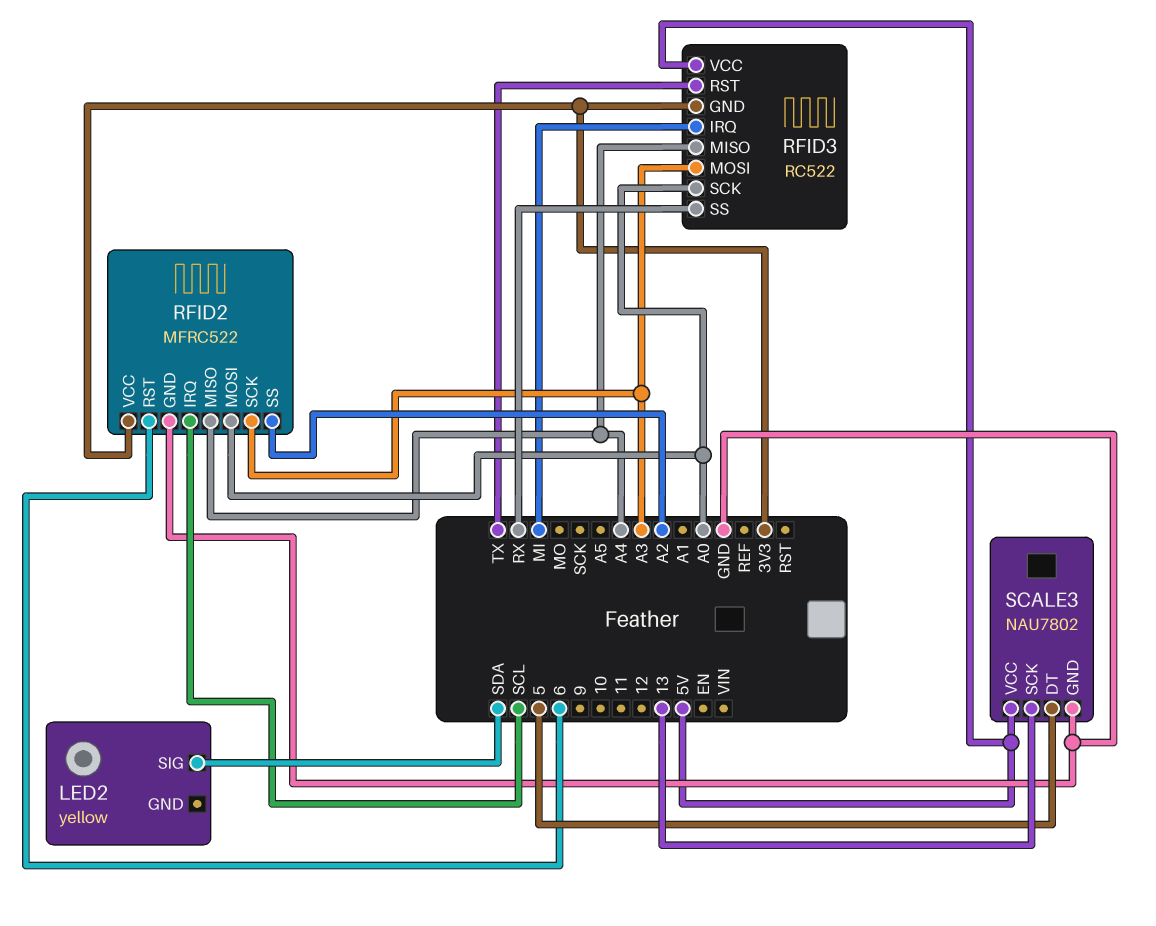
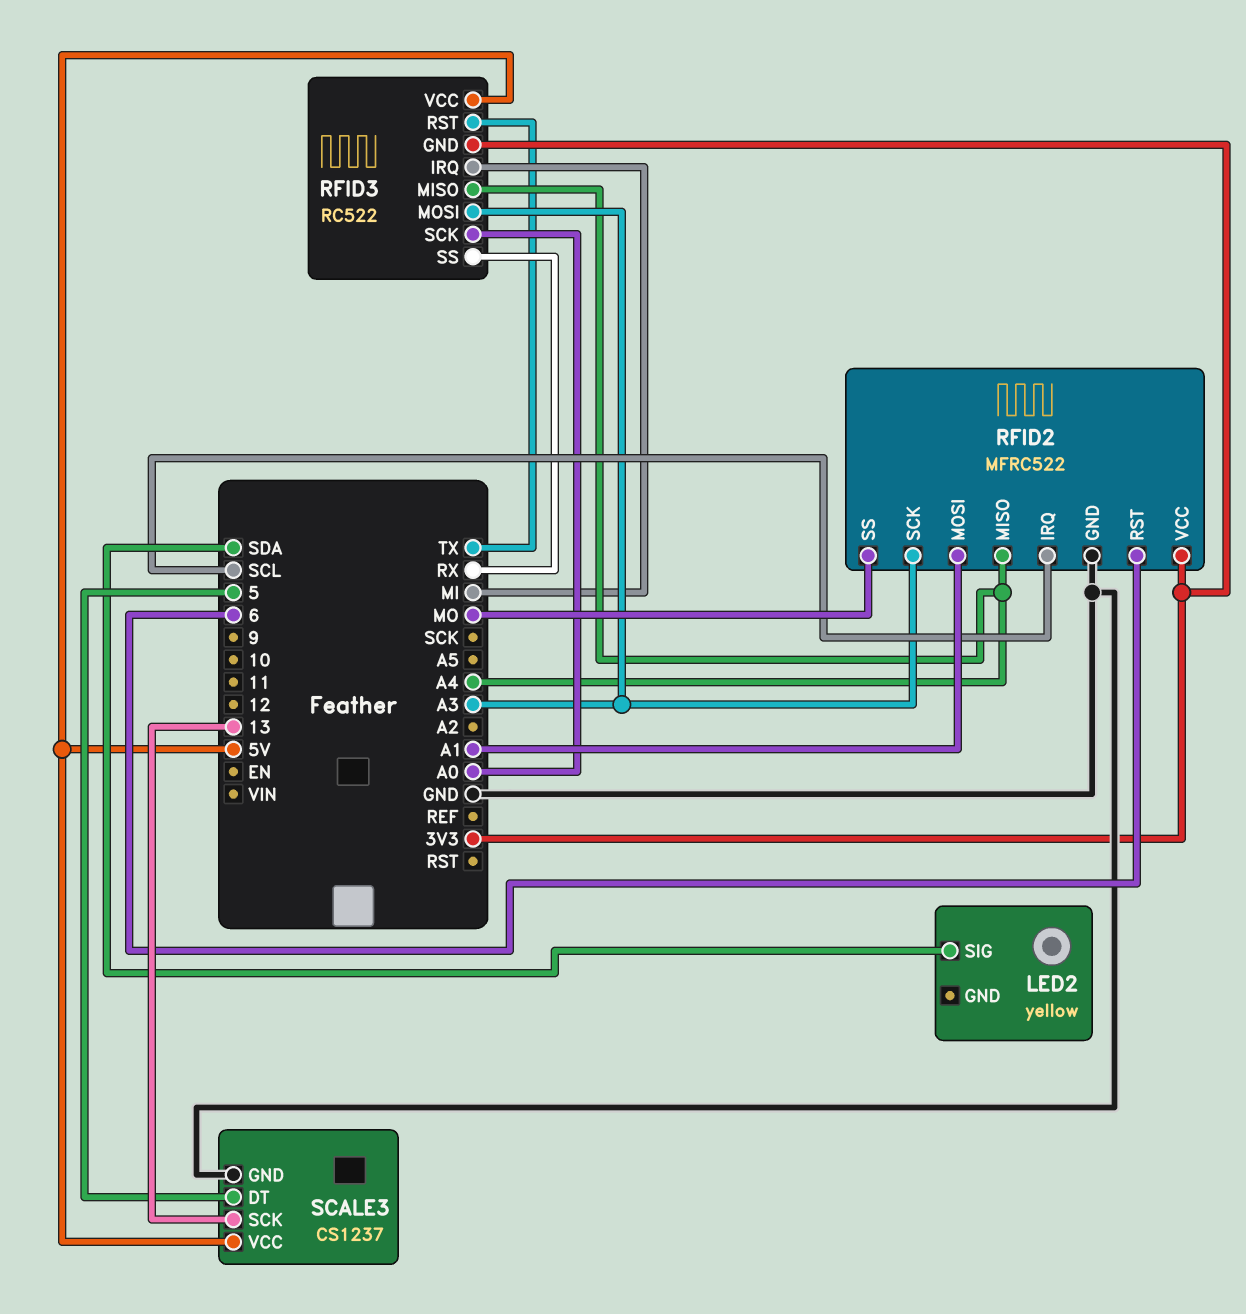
RFID2 pin MOSI: A0 -> A1
RFID2 pin SS: A2 -> MO
SCALE3: NAU7802 -> CS1237

